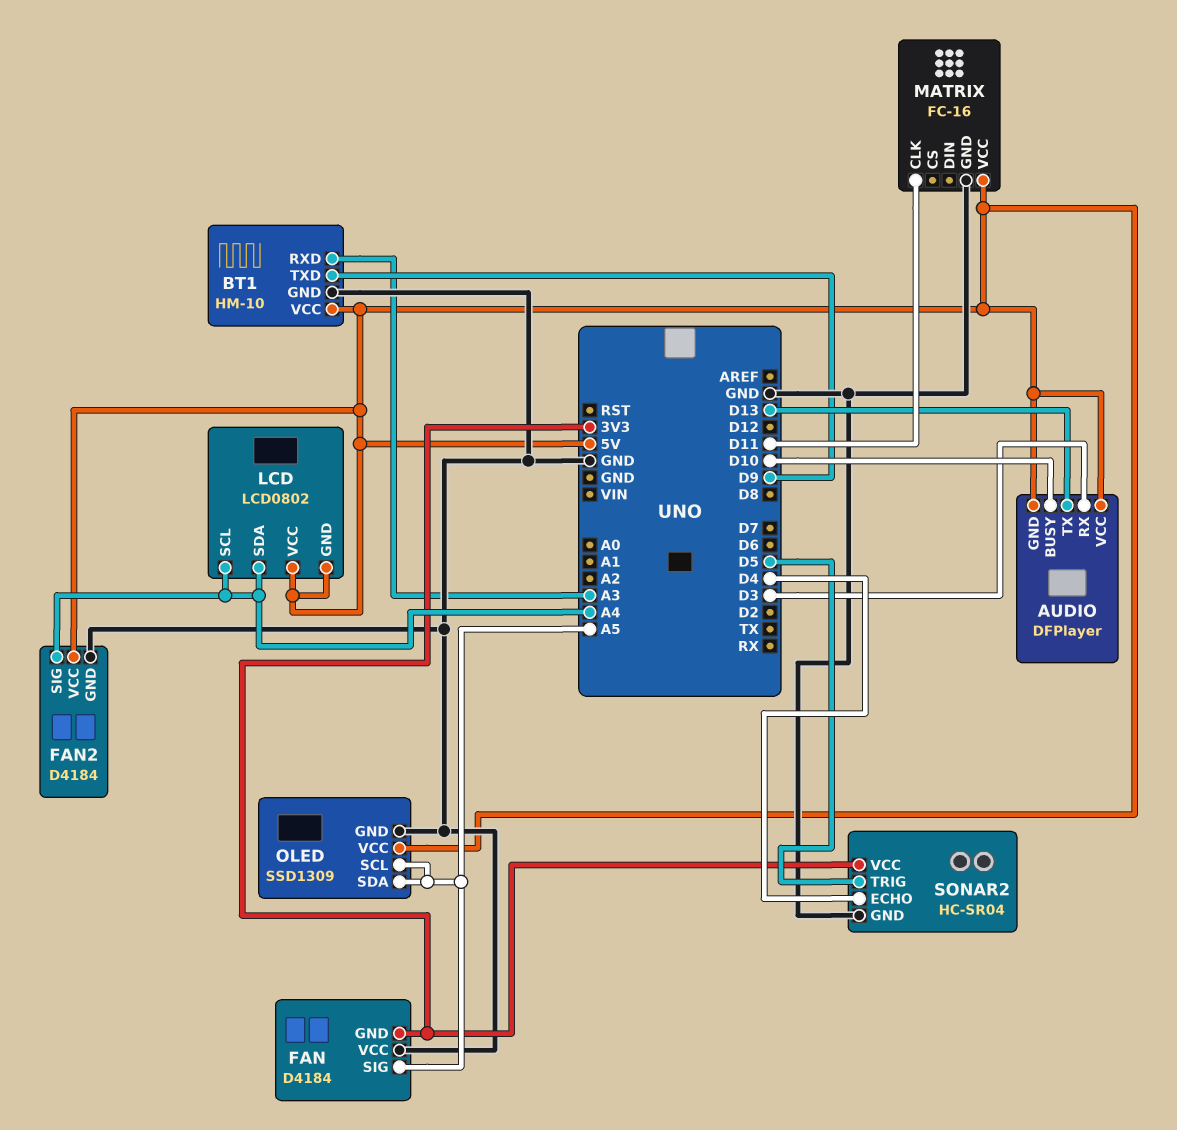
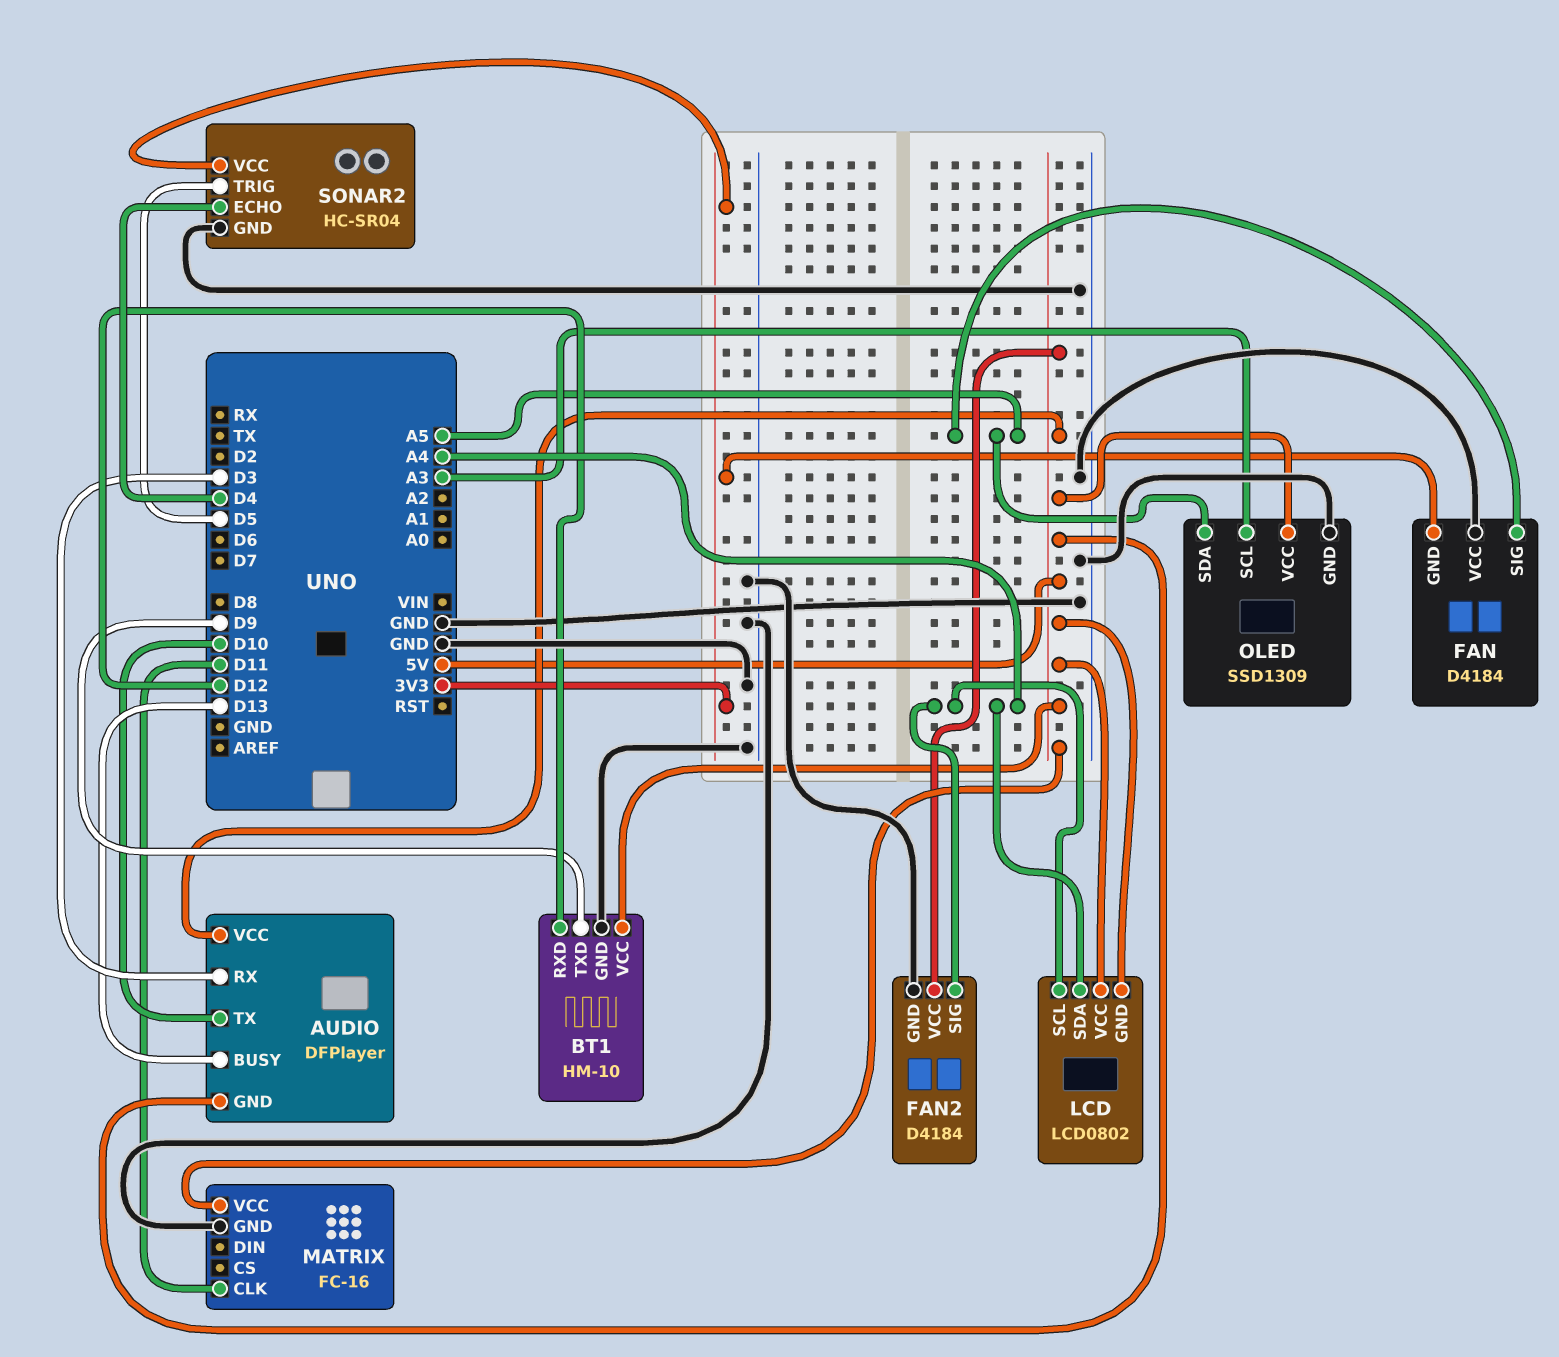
AUDIO pin BUSY: D10 -> D13
AUDIO pin TX: D13 -> D10
BT1 pin RXD: A3 -> D12
OLED pin SCL: A5 -> A3

